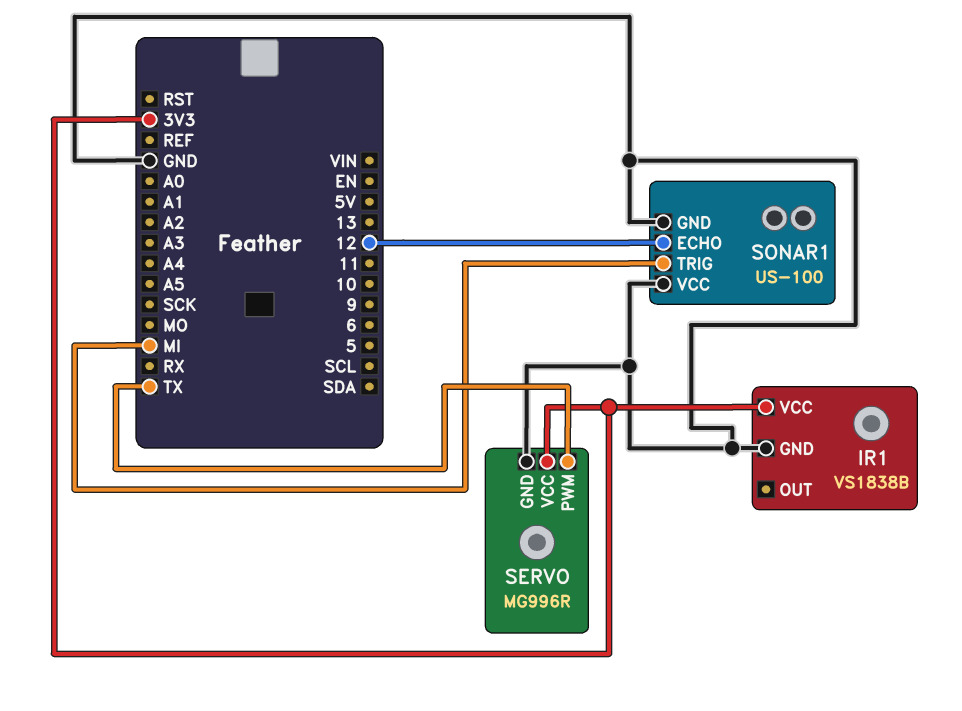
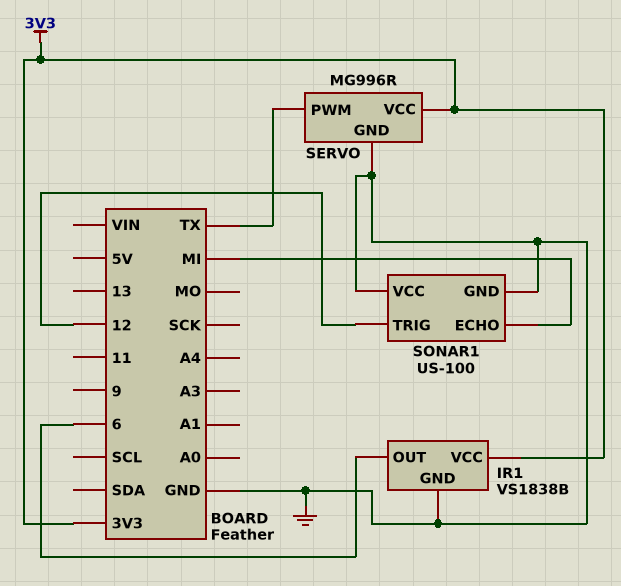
IR1 pin OUT: none -> 6
SONAR1 pin ECHO: 12 -> MI
SONAR1 pin TRIG: MI -> 12

